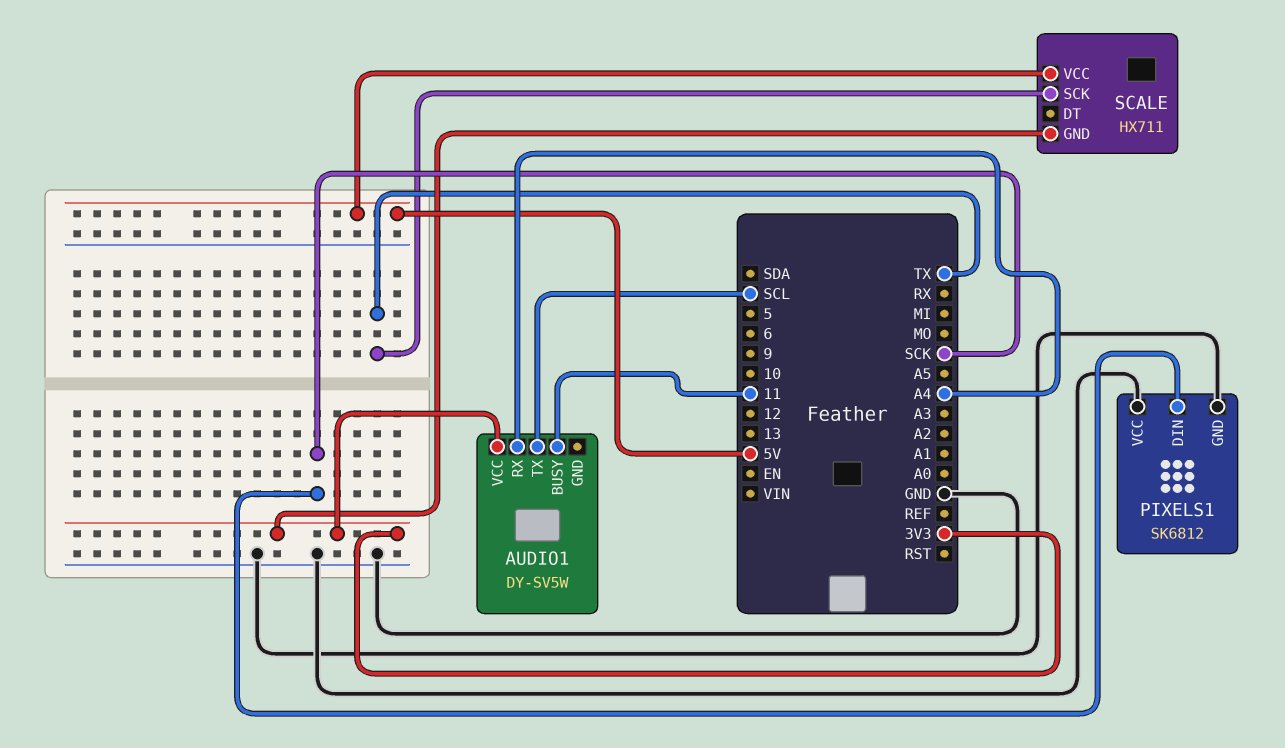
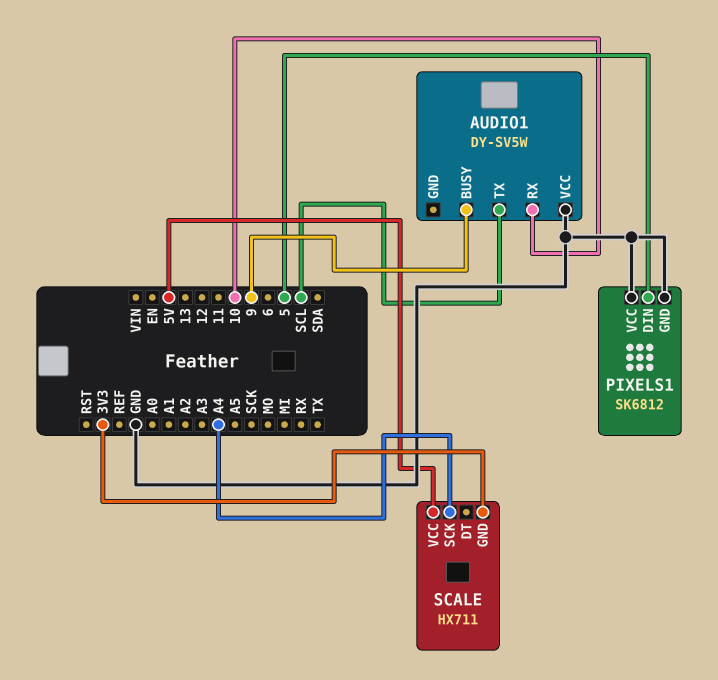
AUDIO1 pin BUSY: 11 -> 9
AUDIO1 pin RX: A4 -> 10
AUDIO1 pin VCC: 3V3 -> GND
PIXELS1 pin DIN: SCK -> 5
SCALE pin SCK: TX -> A4

